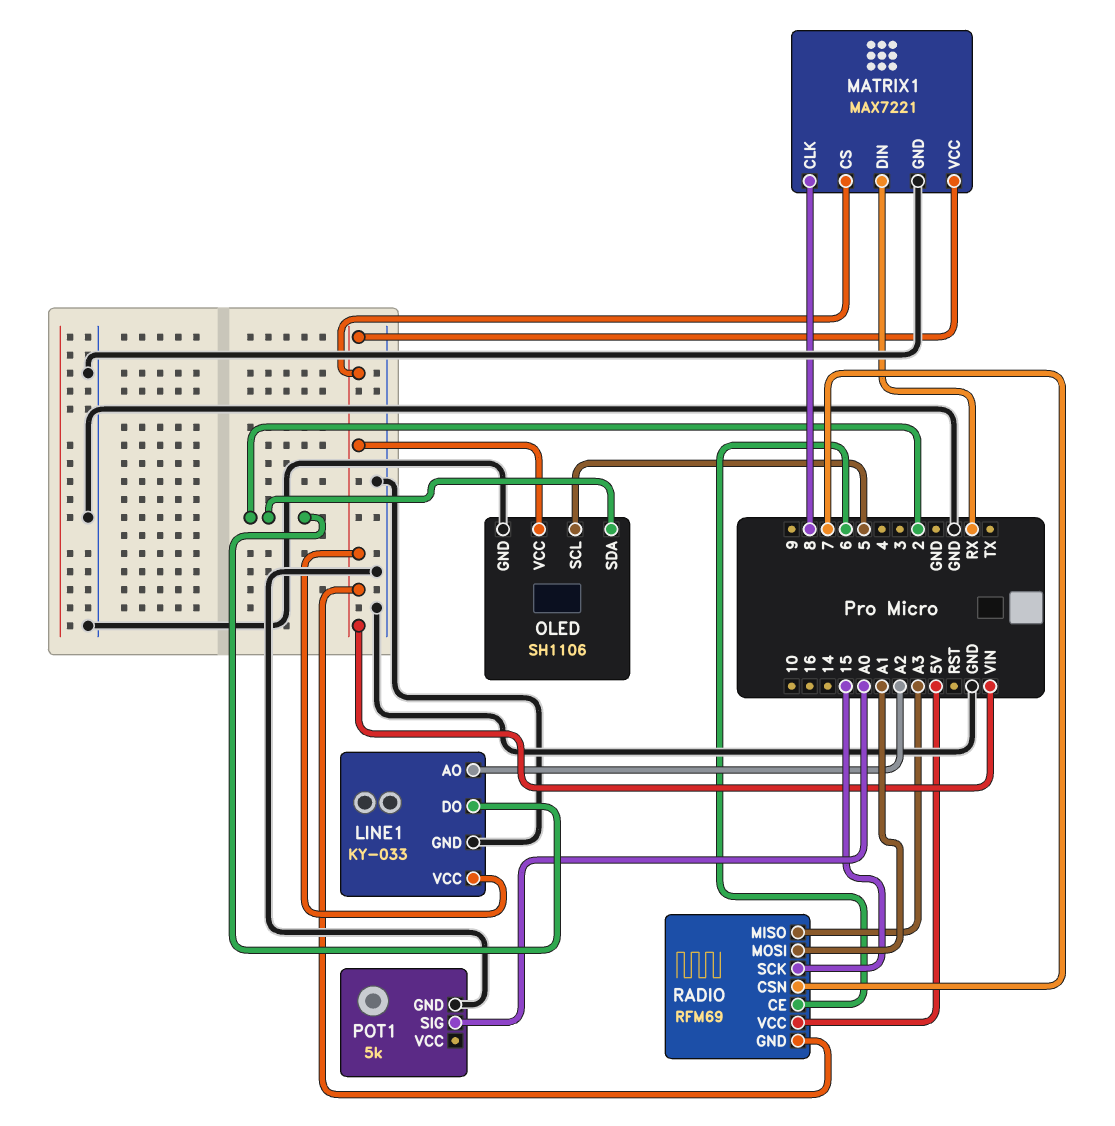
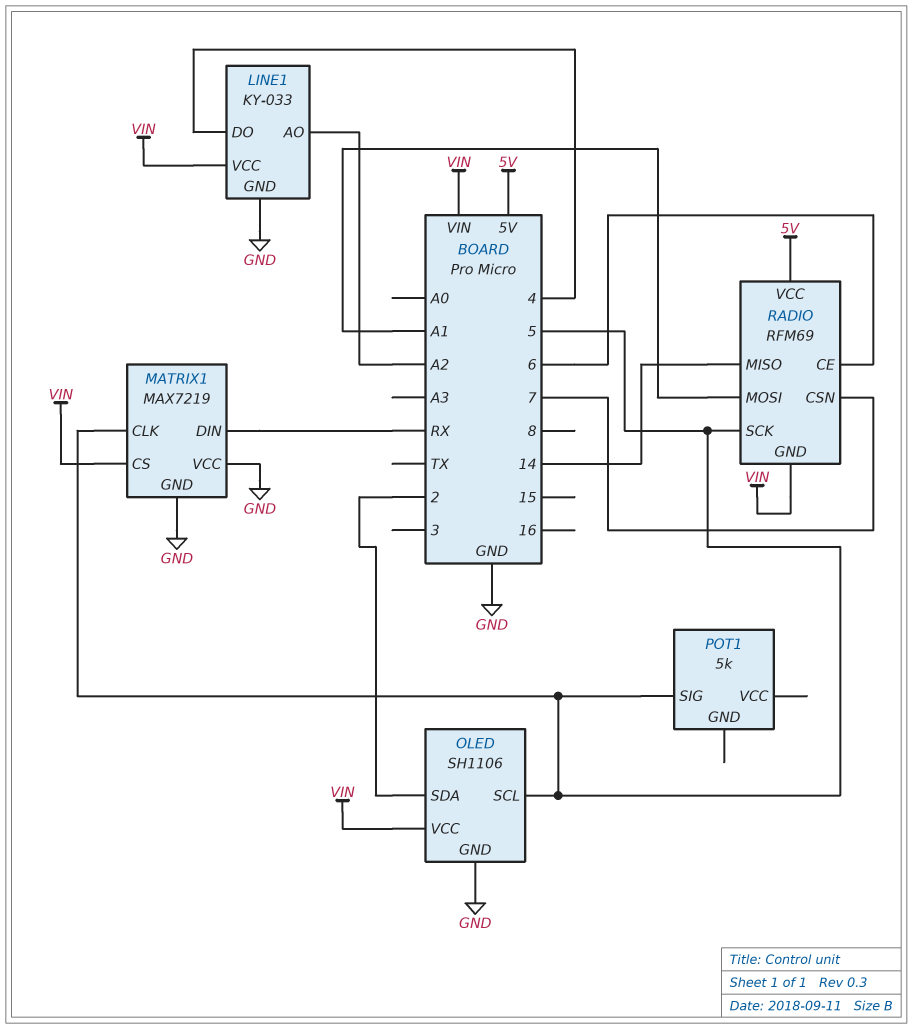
LINE1 pin DO: 2 -> 4
MATRIX1: MAX7221 -> MAX7219
MATRIX1 pin CLK: 8 -> 5
MATRIX1 pin VCC: VIN -> GND
POT1 pin GND: GND -> none
POT1 pin SIG: A0 -> 5
RADIO pin MISO: A3 -> 14
RADIO pin SCK: 15 -> 5

